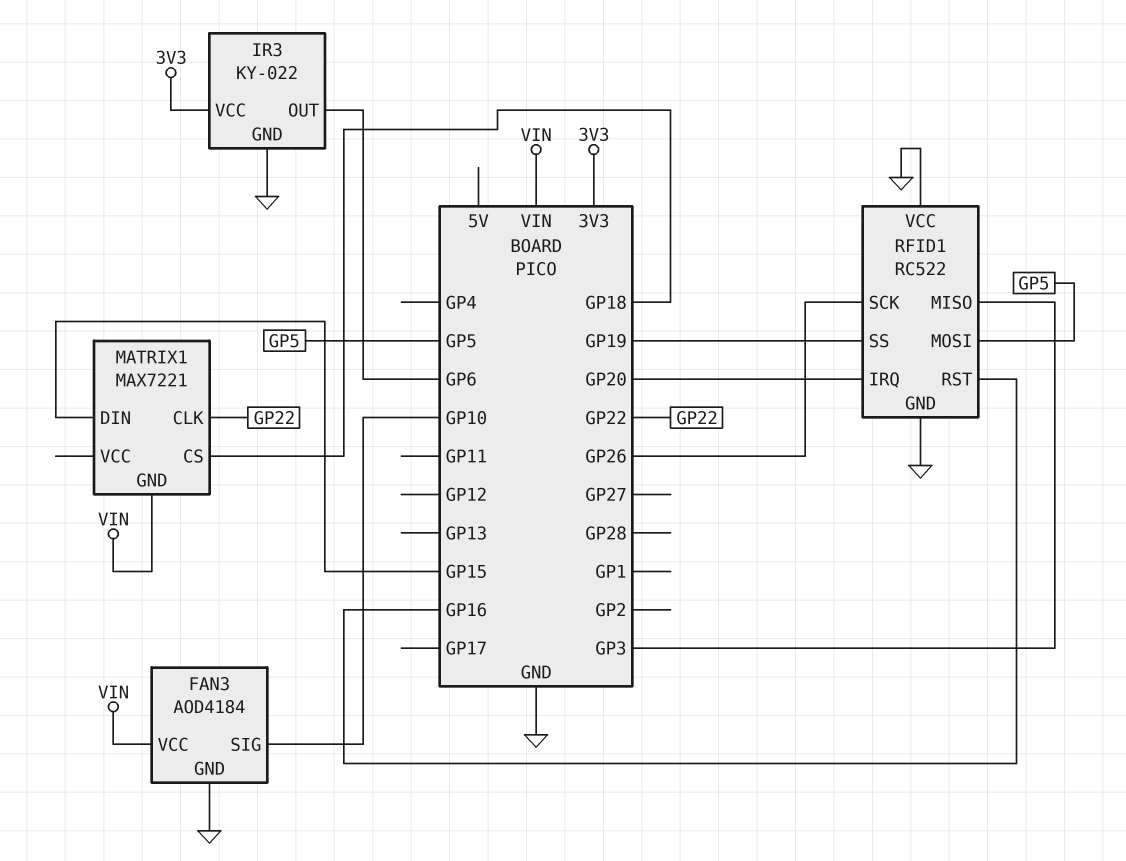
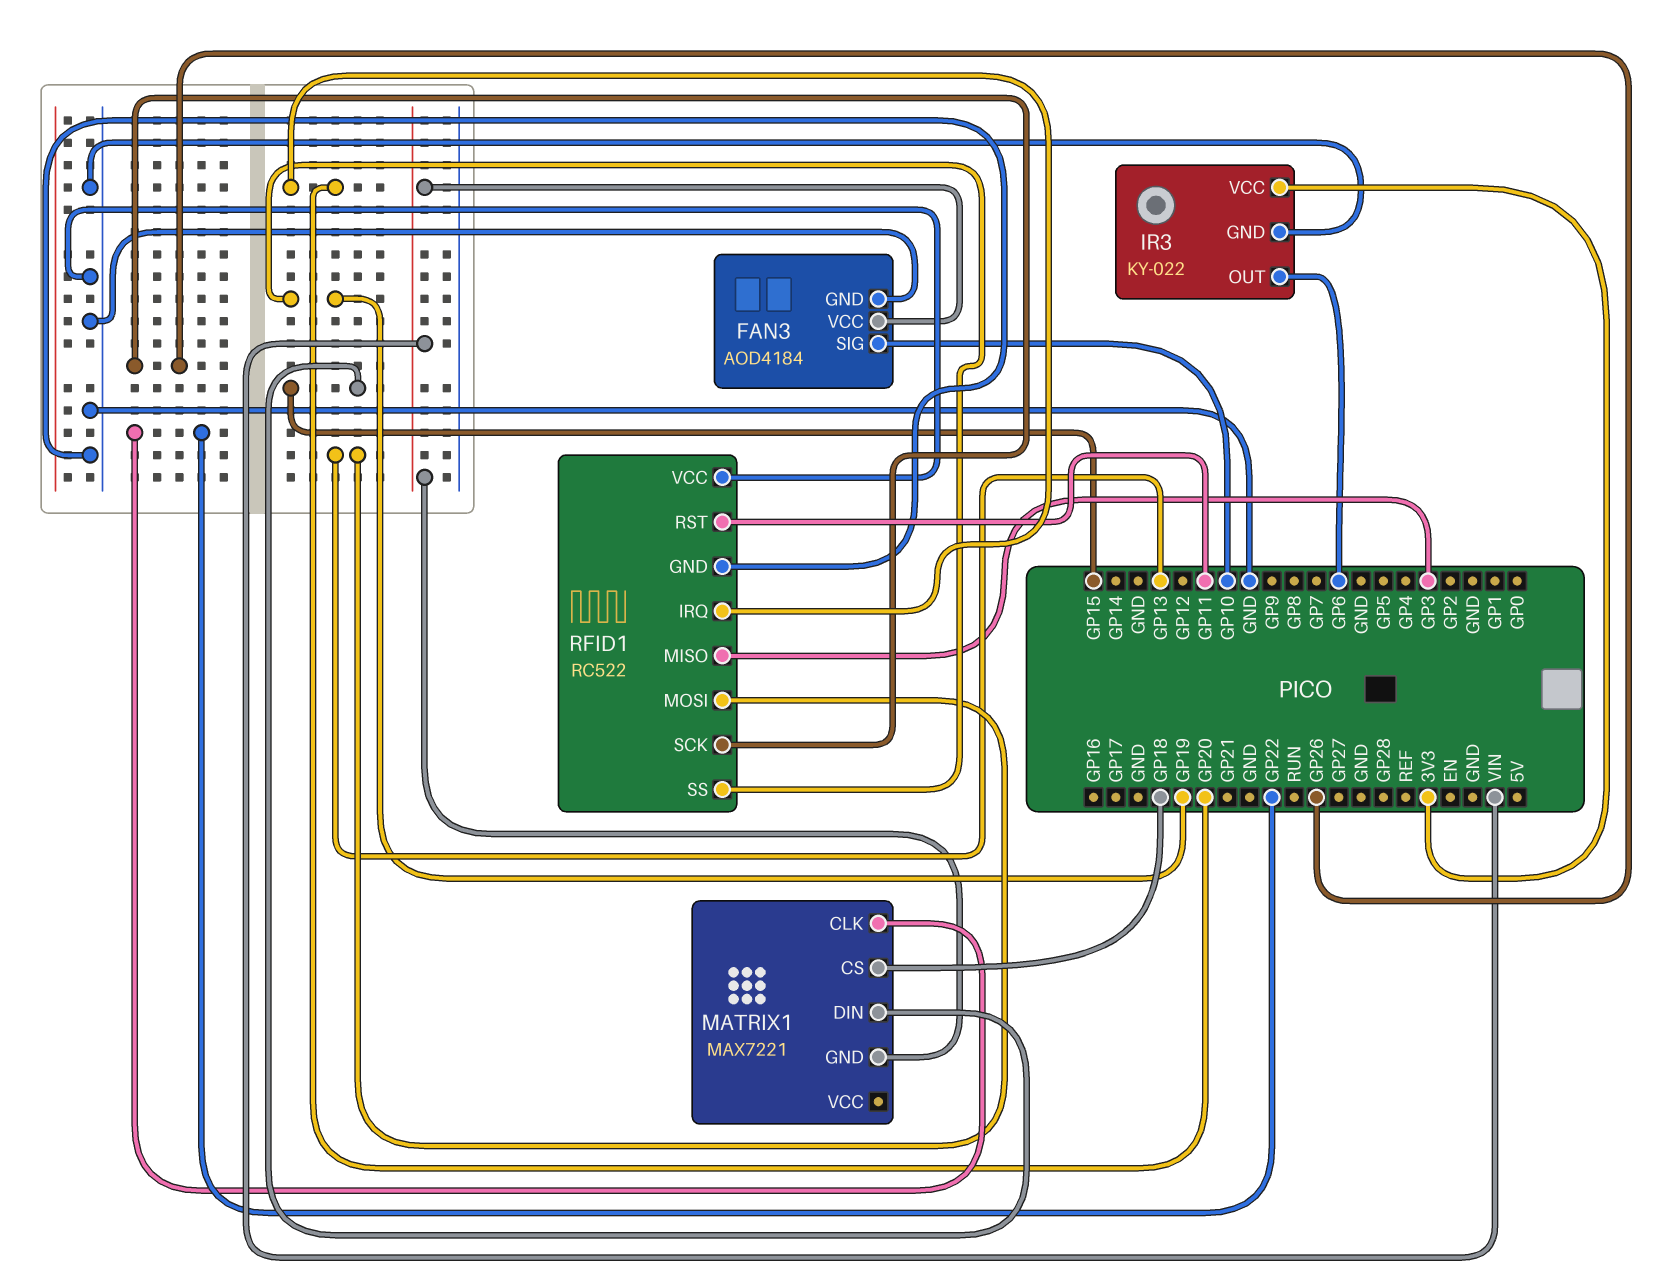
RFID1 pin MOSI: GP5 -> GP13
RFID1 pin RST: GP16 -> GP11

